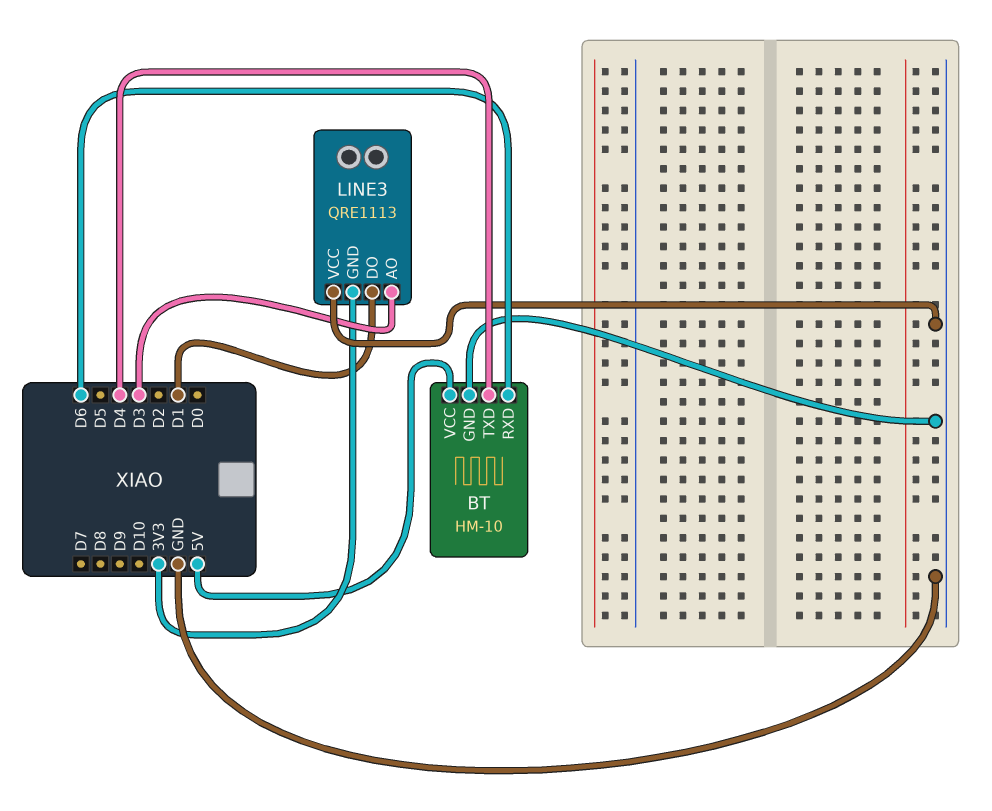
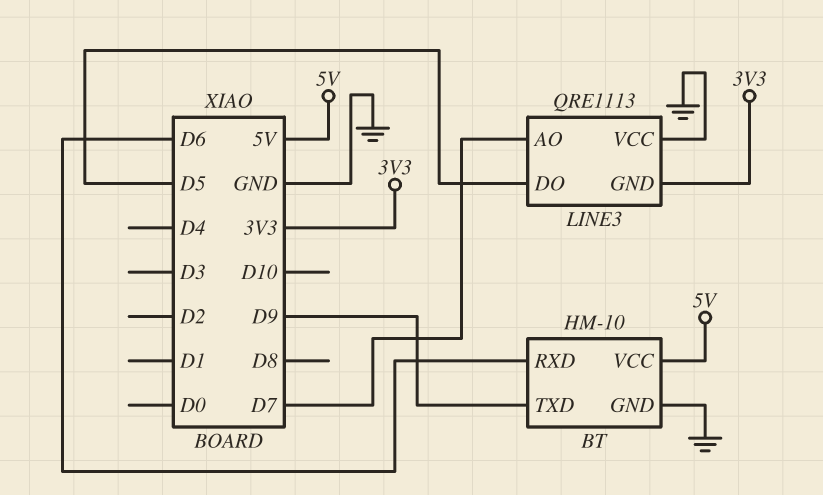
BT pin TXD: D4 -> D9
LINE3 pin AO: D3 -> D7
LINE3 pin DO: D1 -> D5

